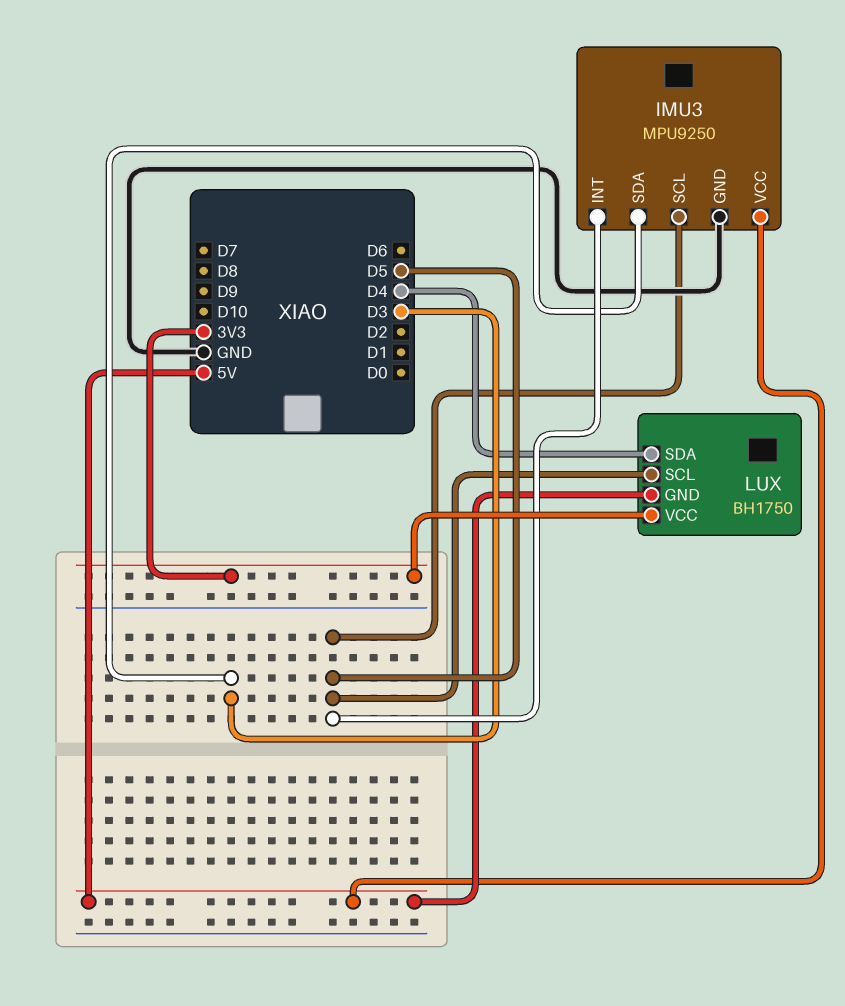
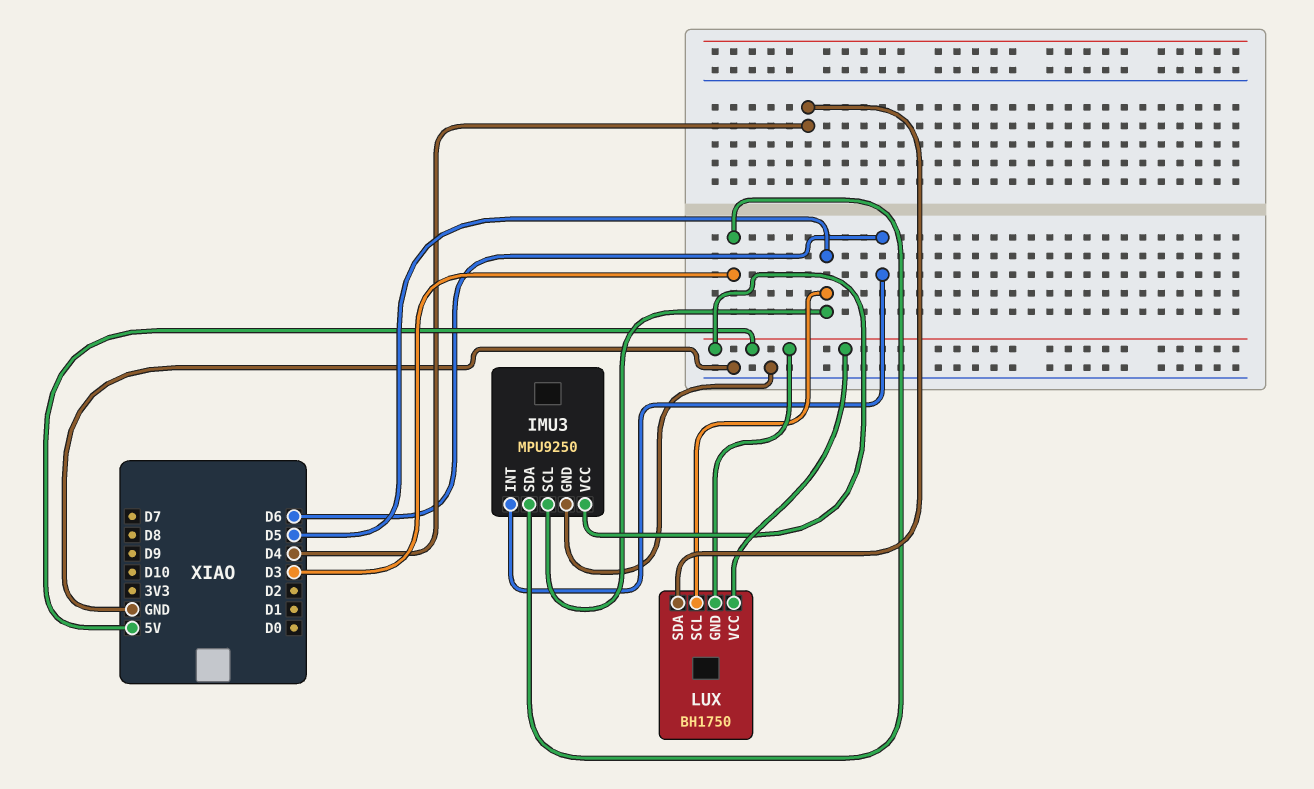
IMU3 pin INT: D5 -> D6
LUX pin VCC: 3V3 -> 5V

